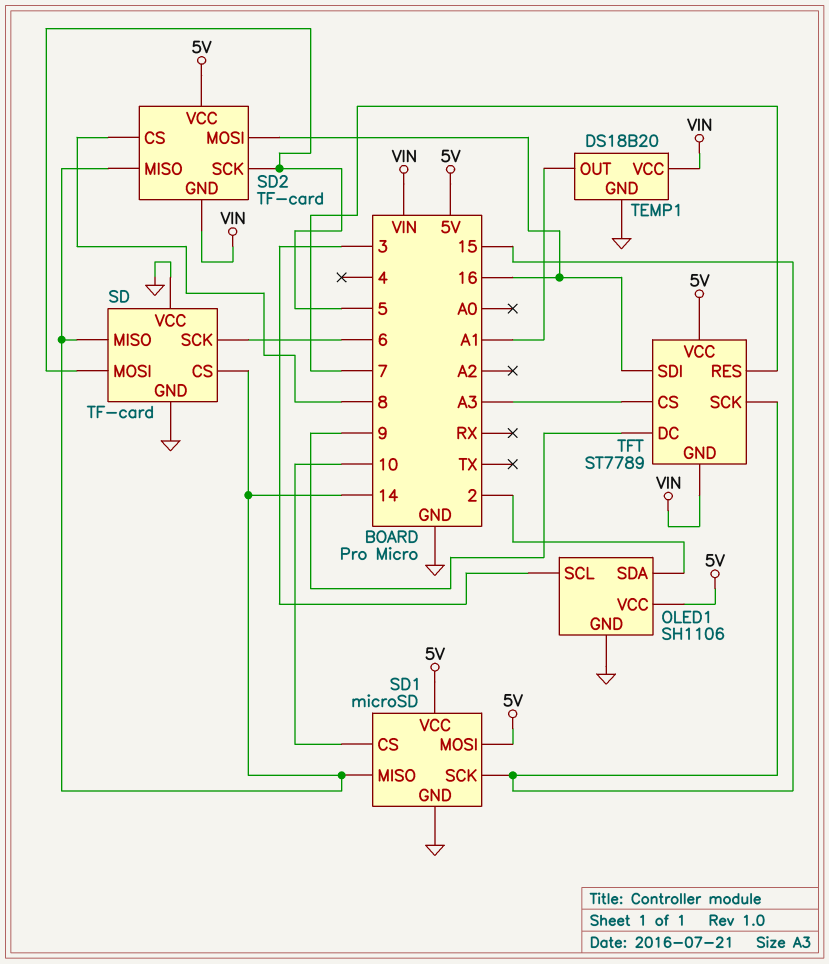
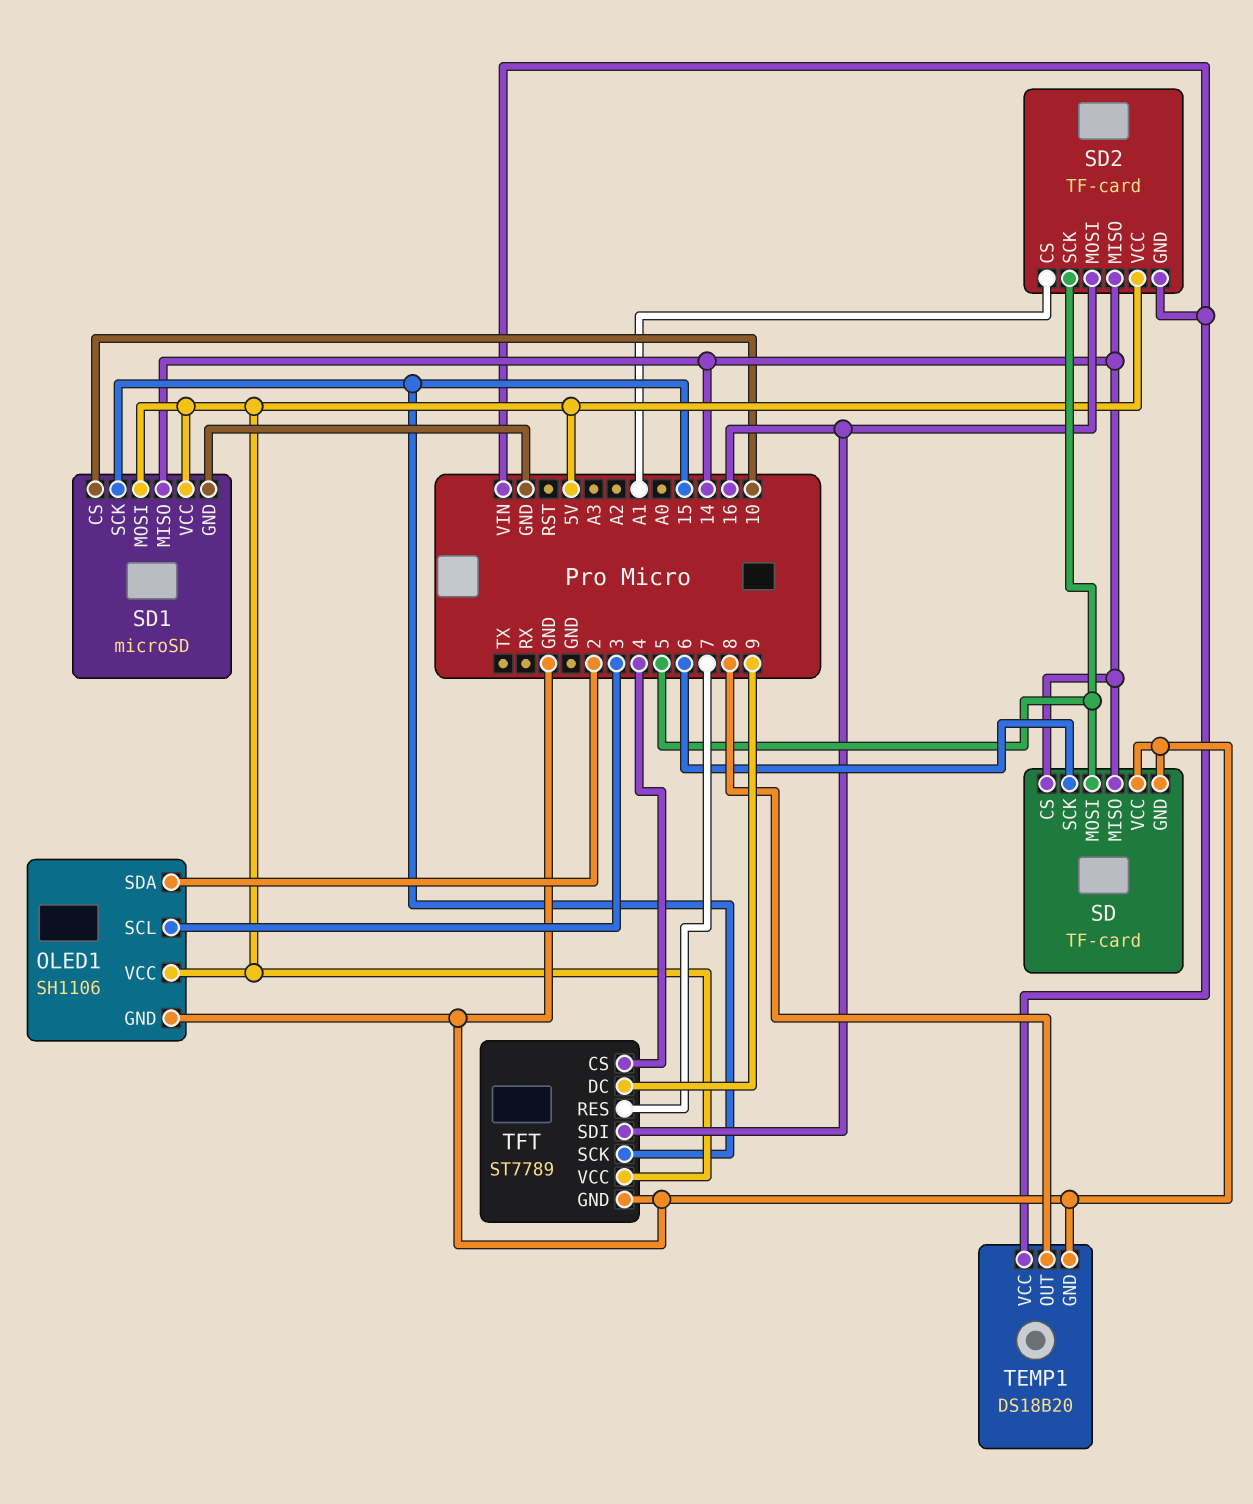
SD2 pin CS: 8 -> A1
TEMP1 pin OUT: A1 -> 8
TFT pin CS: A3 -> 4
TFT pin GND: VIN -> GND

